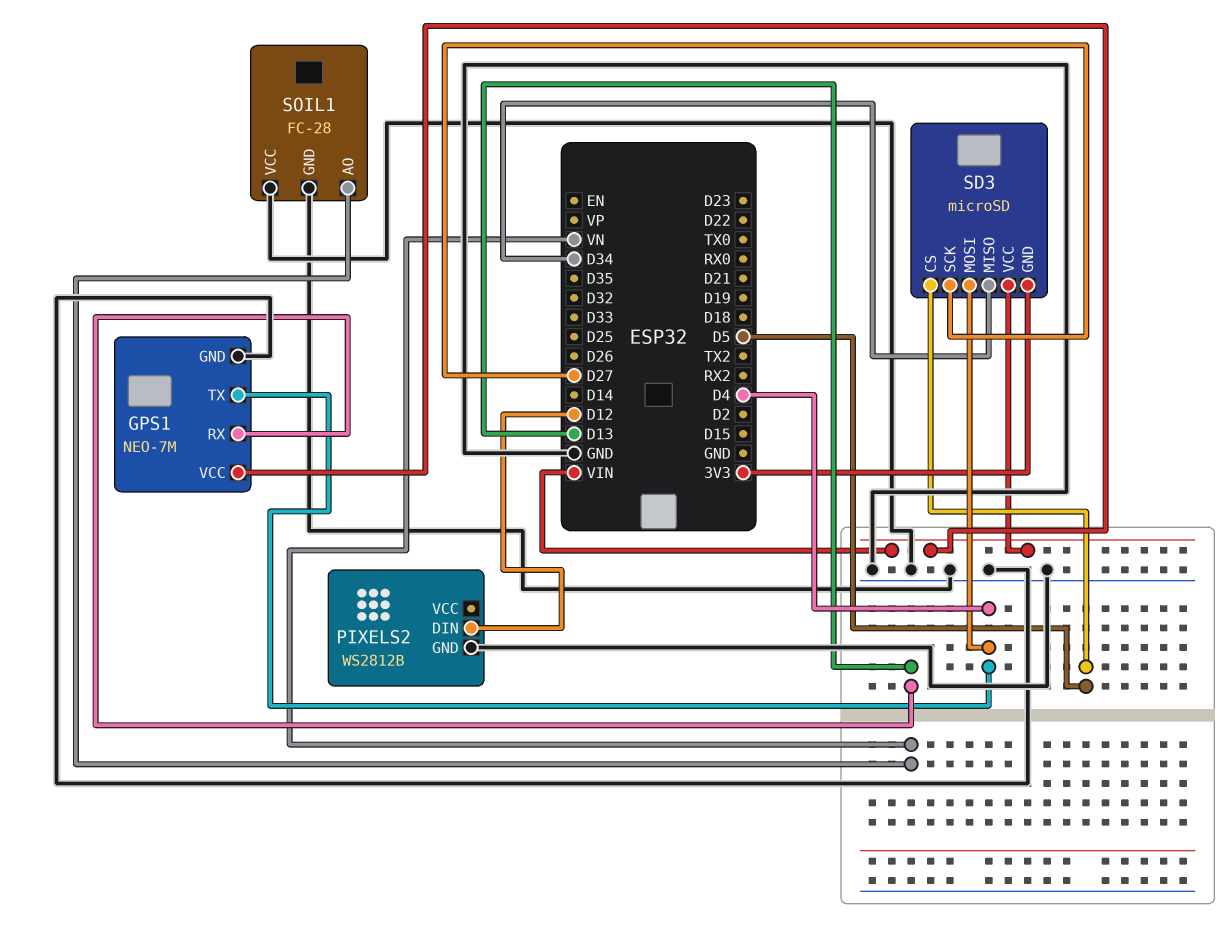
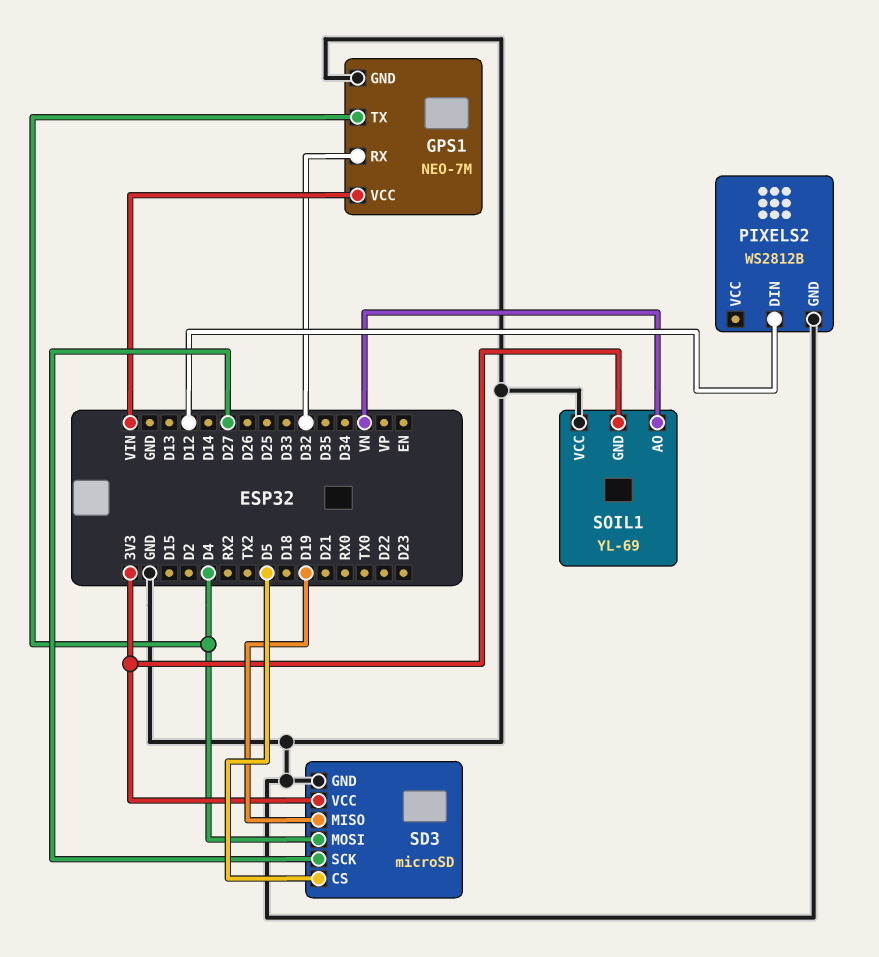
GPS1 pin RX: D13 -> D32
SD3 pin GND: 3V3 -> GND
SD3 pin MISO: D34 -> D19
SD3 pin VCC: VIN -> 3V3
SOIL1: FC-28 -> YL-69
SOIL1 pin GND: GND -> 3V3

